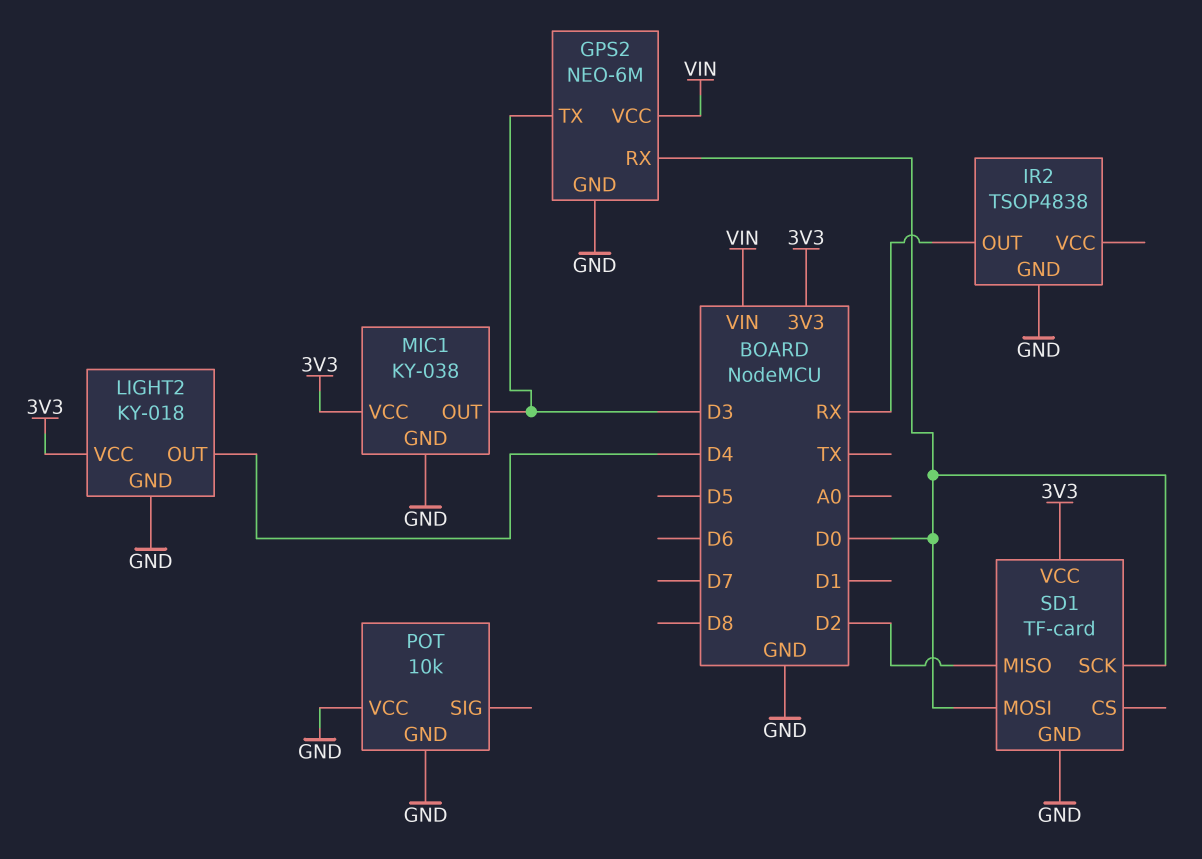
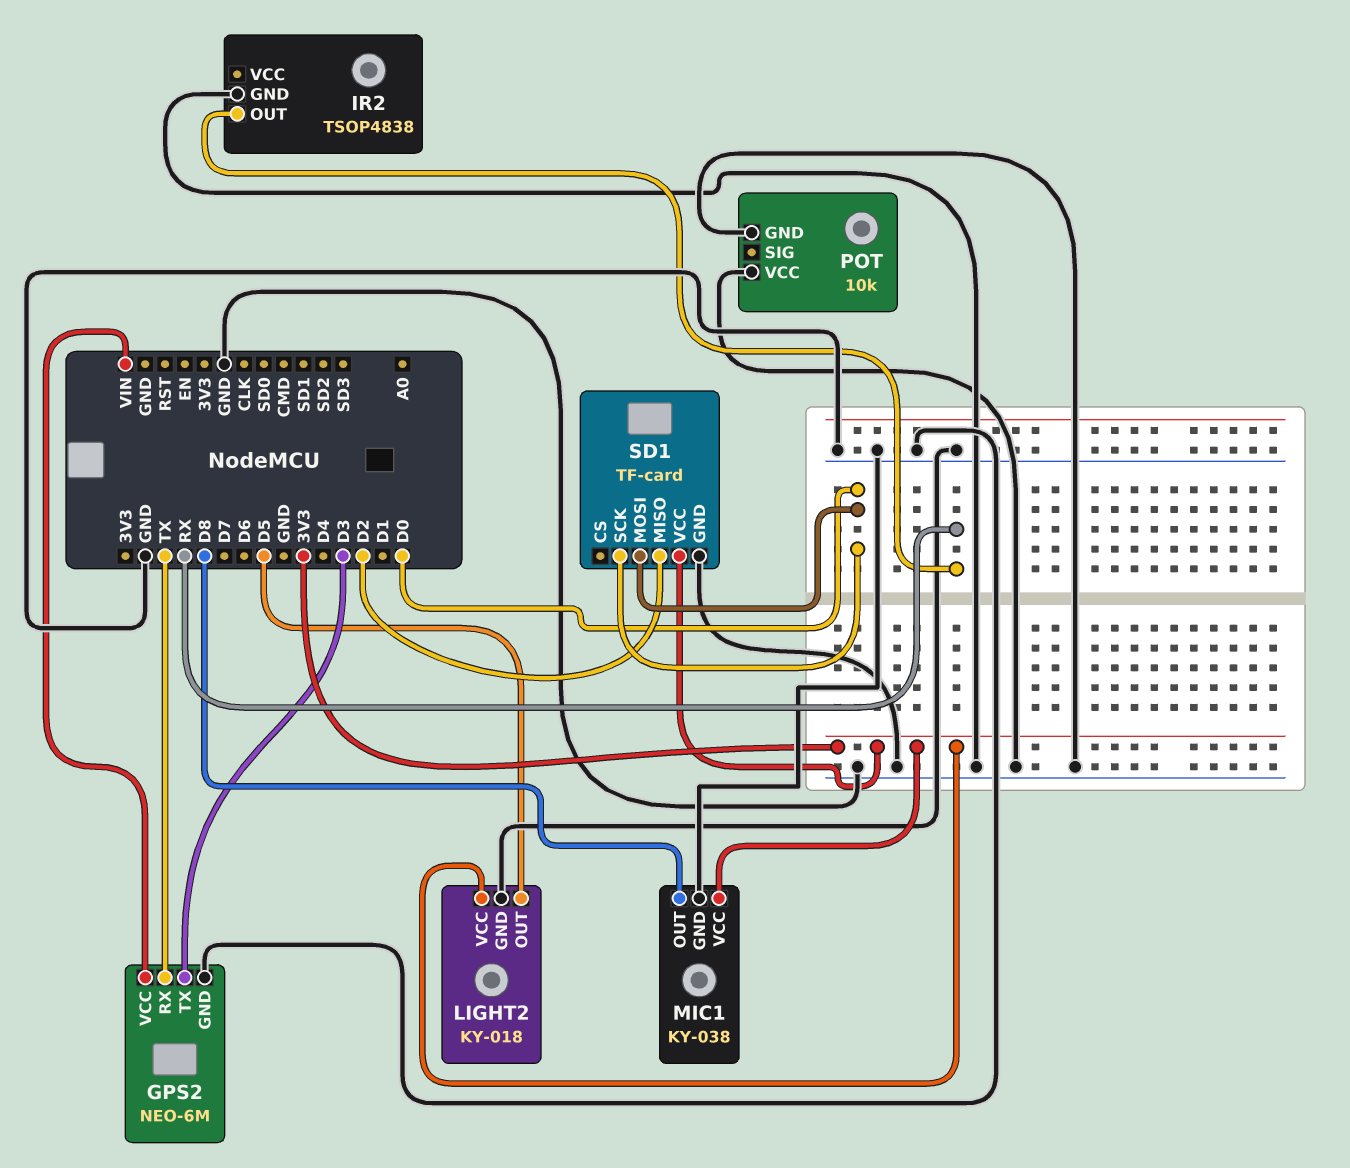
GPS2 pin RX: D0 -> TX
LIGHT2 pin OUT: D4 -> D5
MIC1 pin OUT: D3 -> D8

